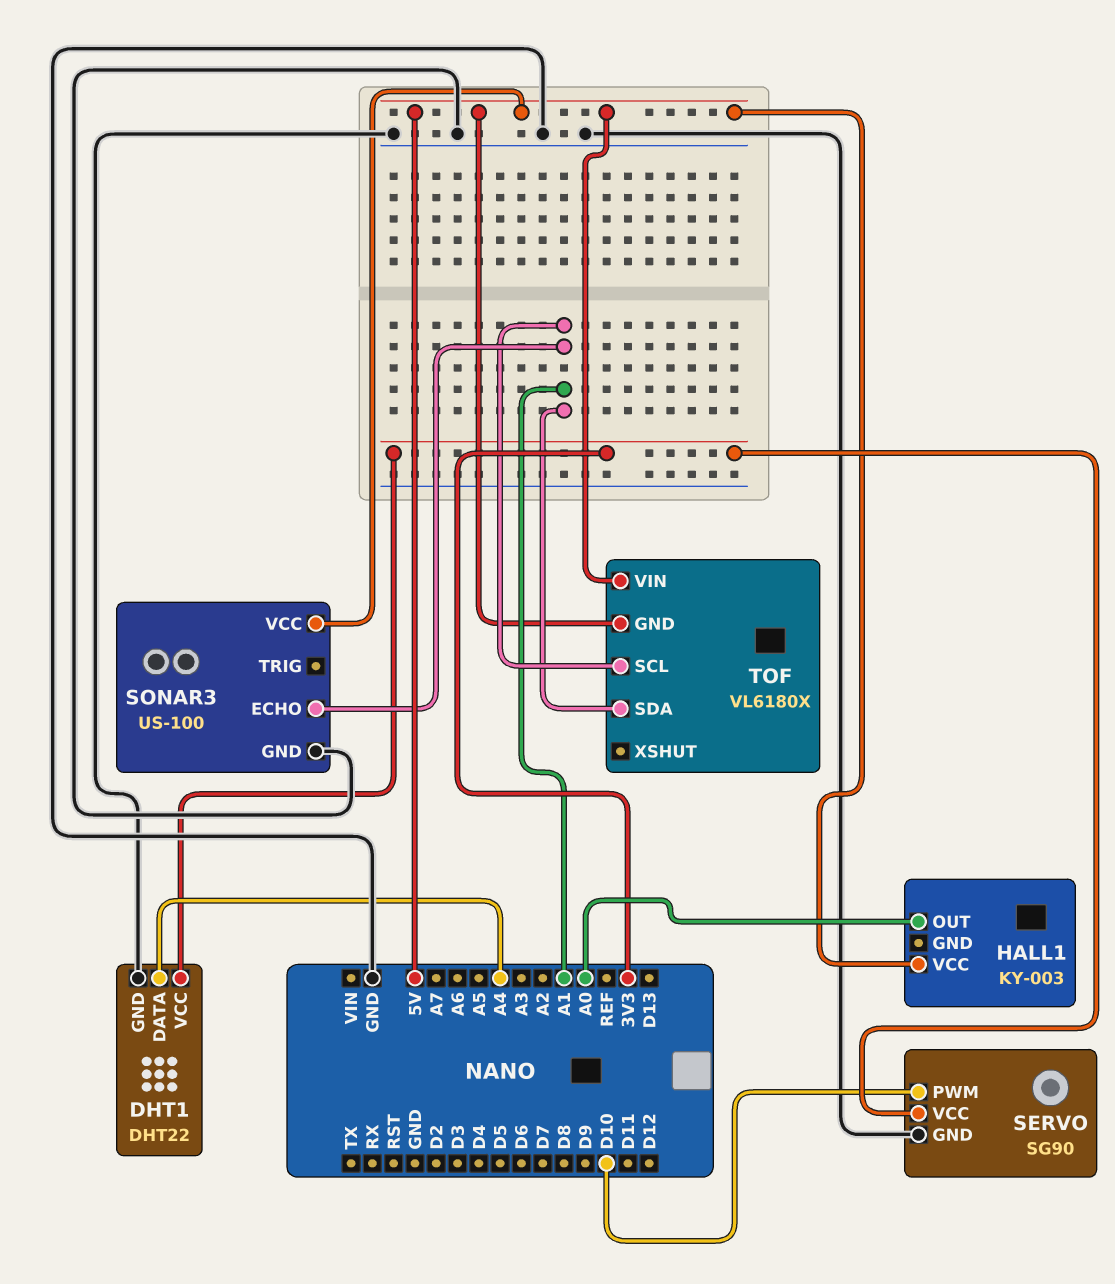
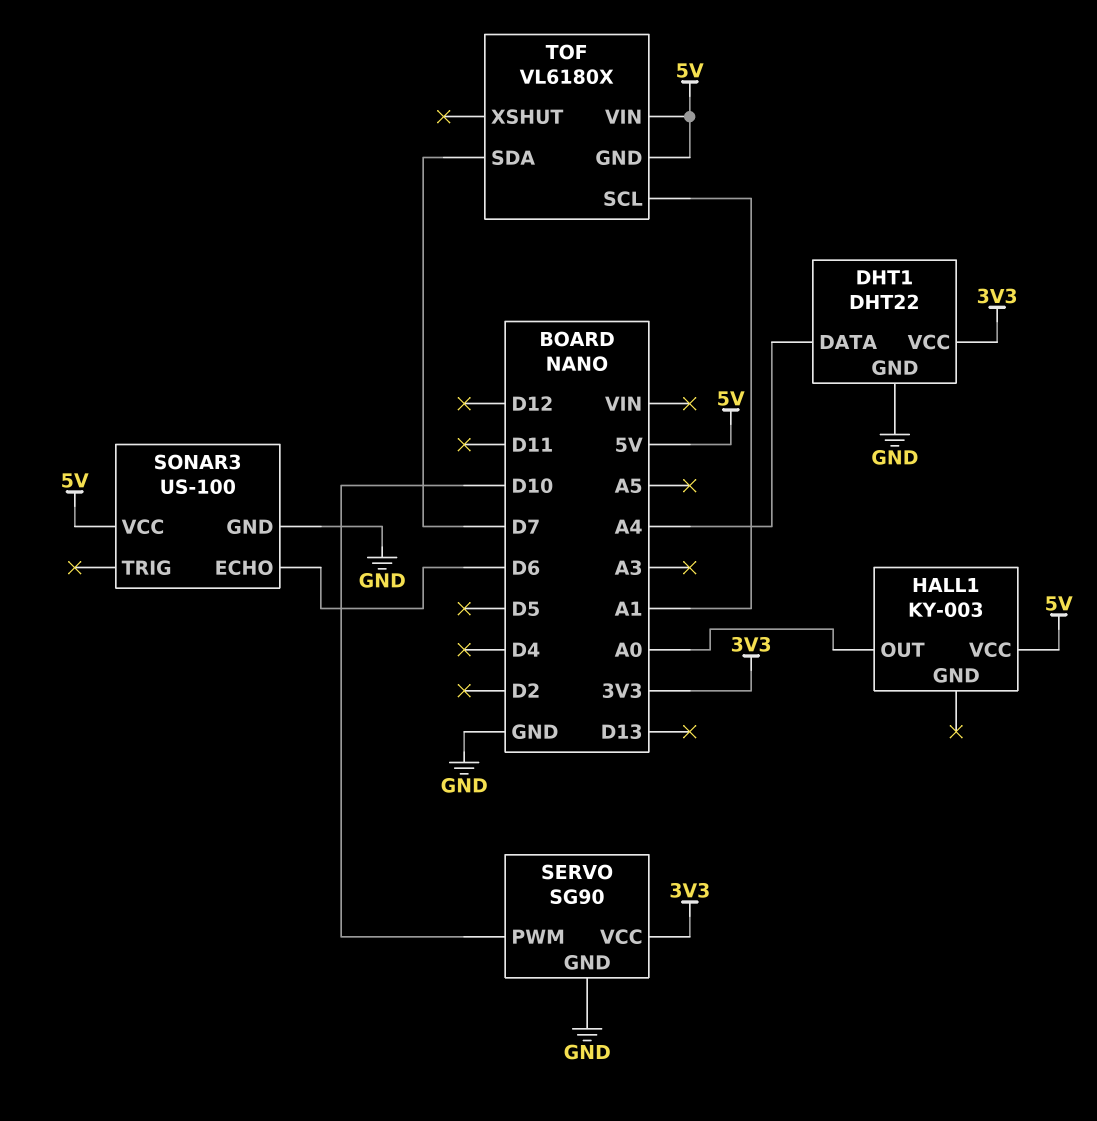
SONAR3 pin ECHO: A1 -> D6
TOF pin SDA: A1 -> D7

